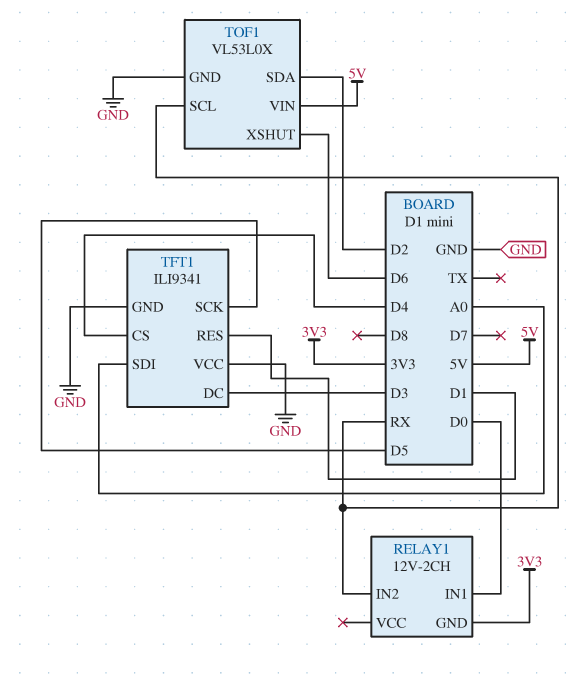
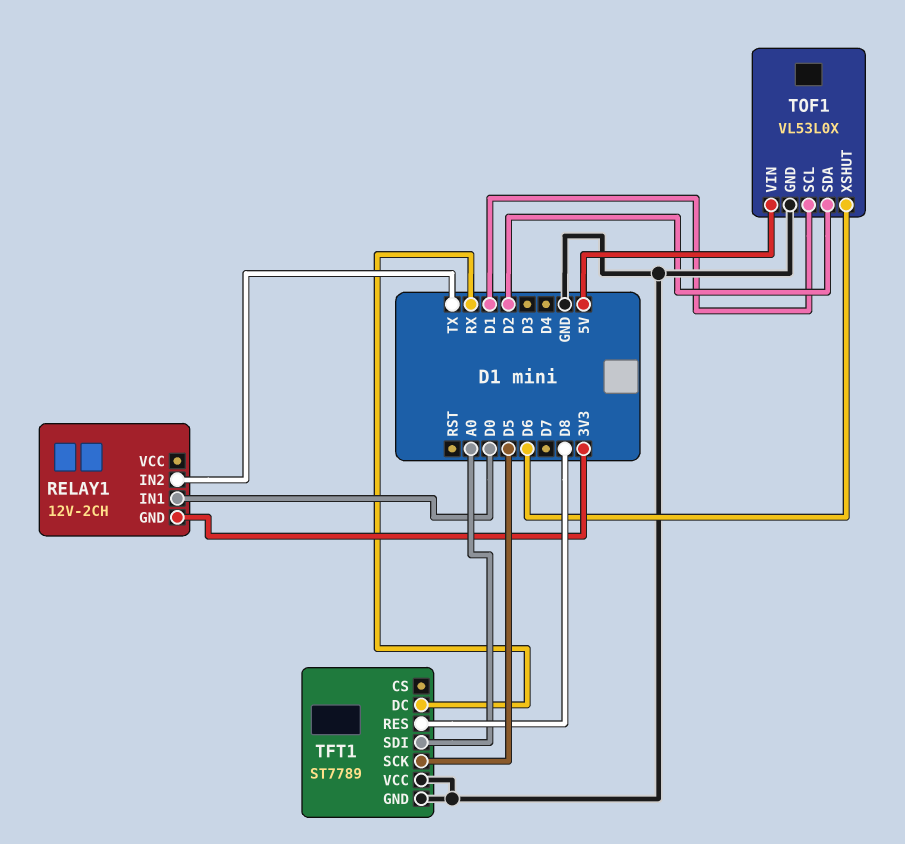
RELAY1 pin IN2: RX -> TX
TFT1: ILI9341 -> ST7789
TFT1 pin CS: D4 -> none
TFT1 pin DC: D3 -> RX
TFT1 pin RES: D1 -> D8
TOF1 pin SCL: RX -> D1

